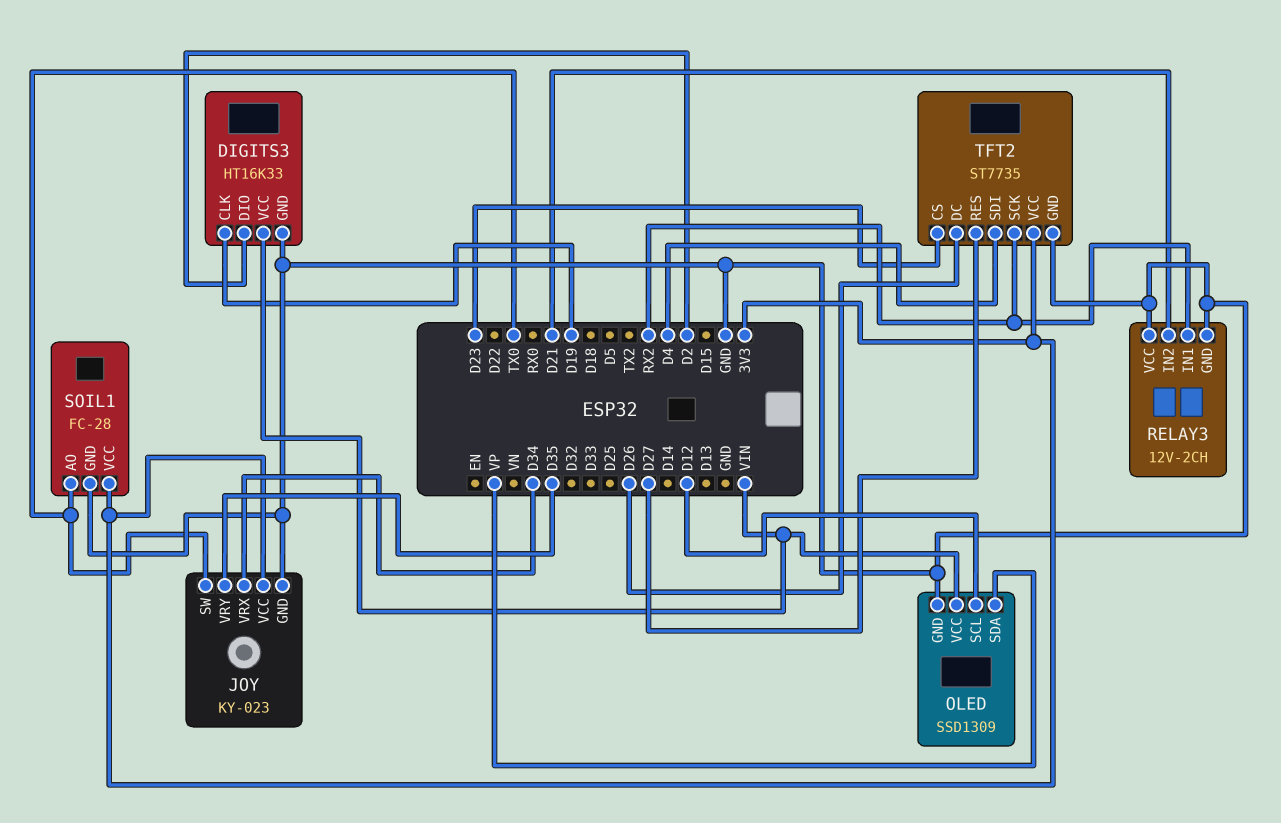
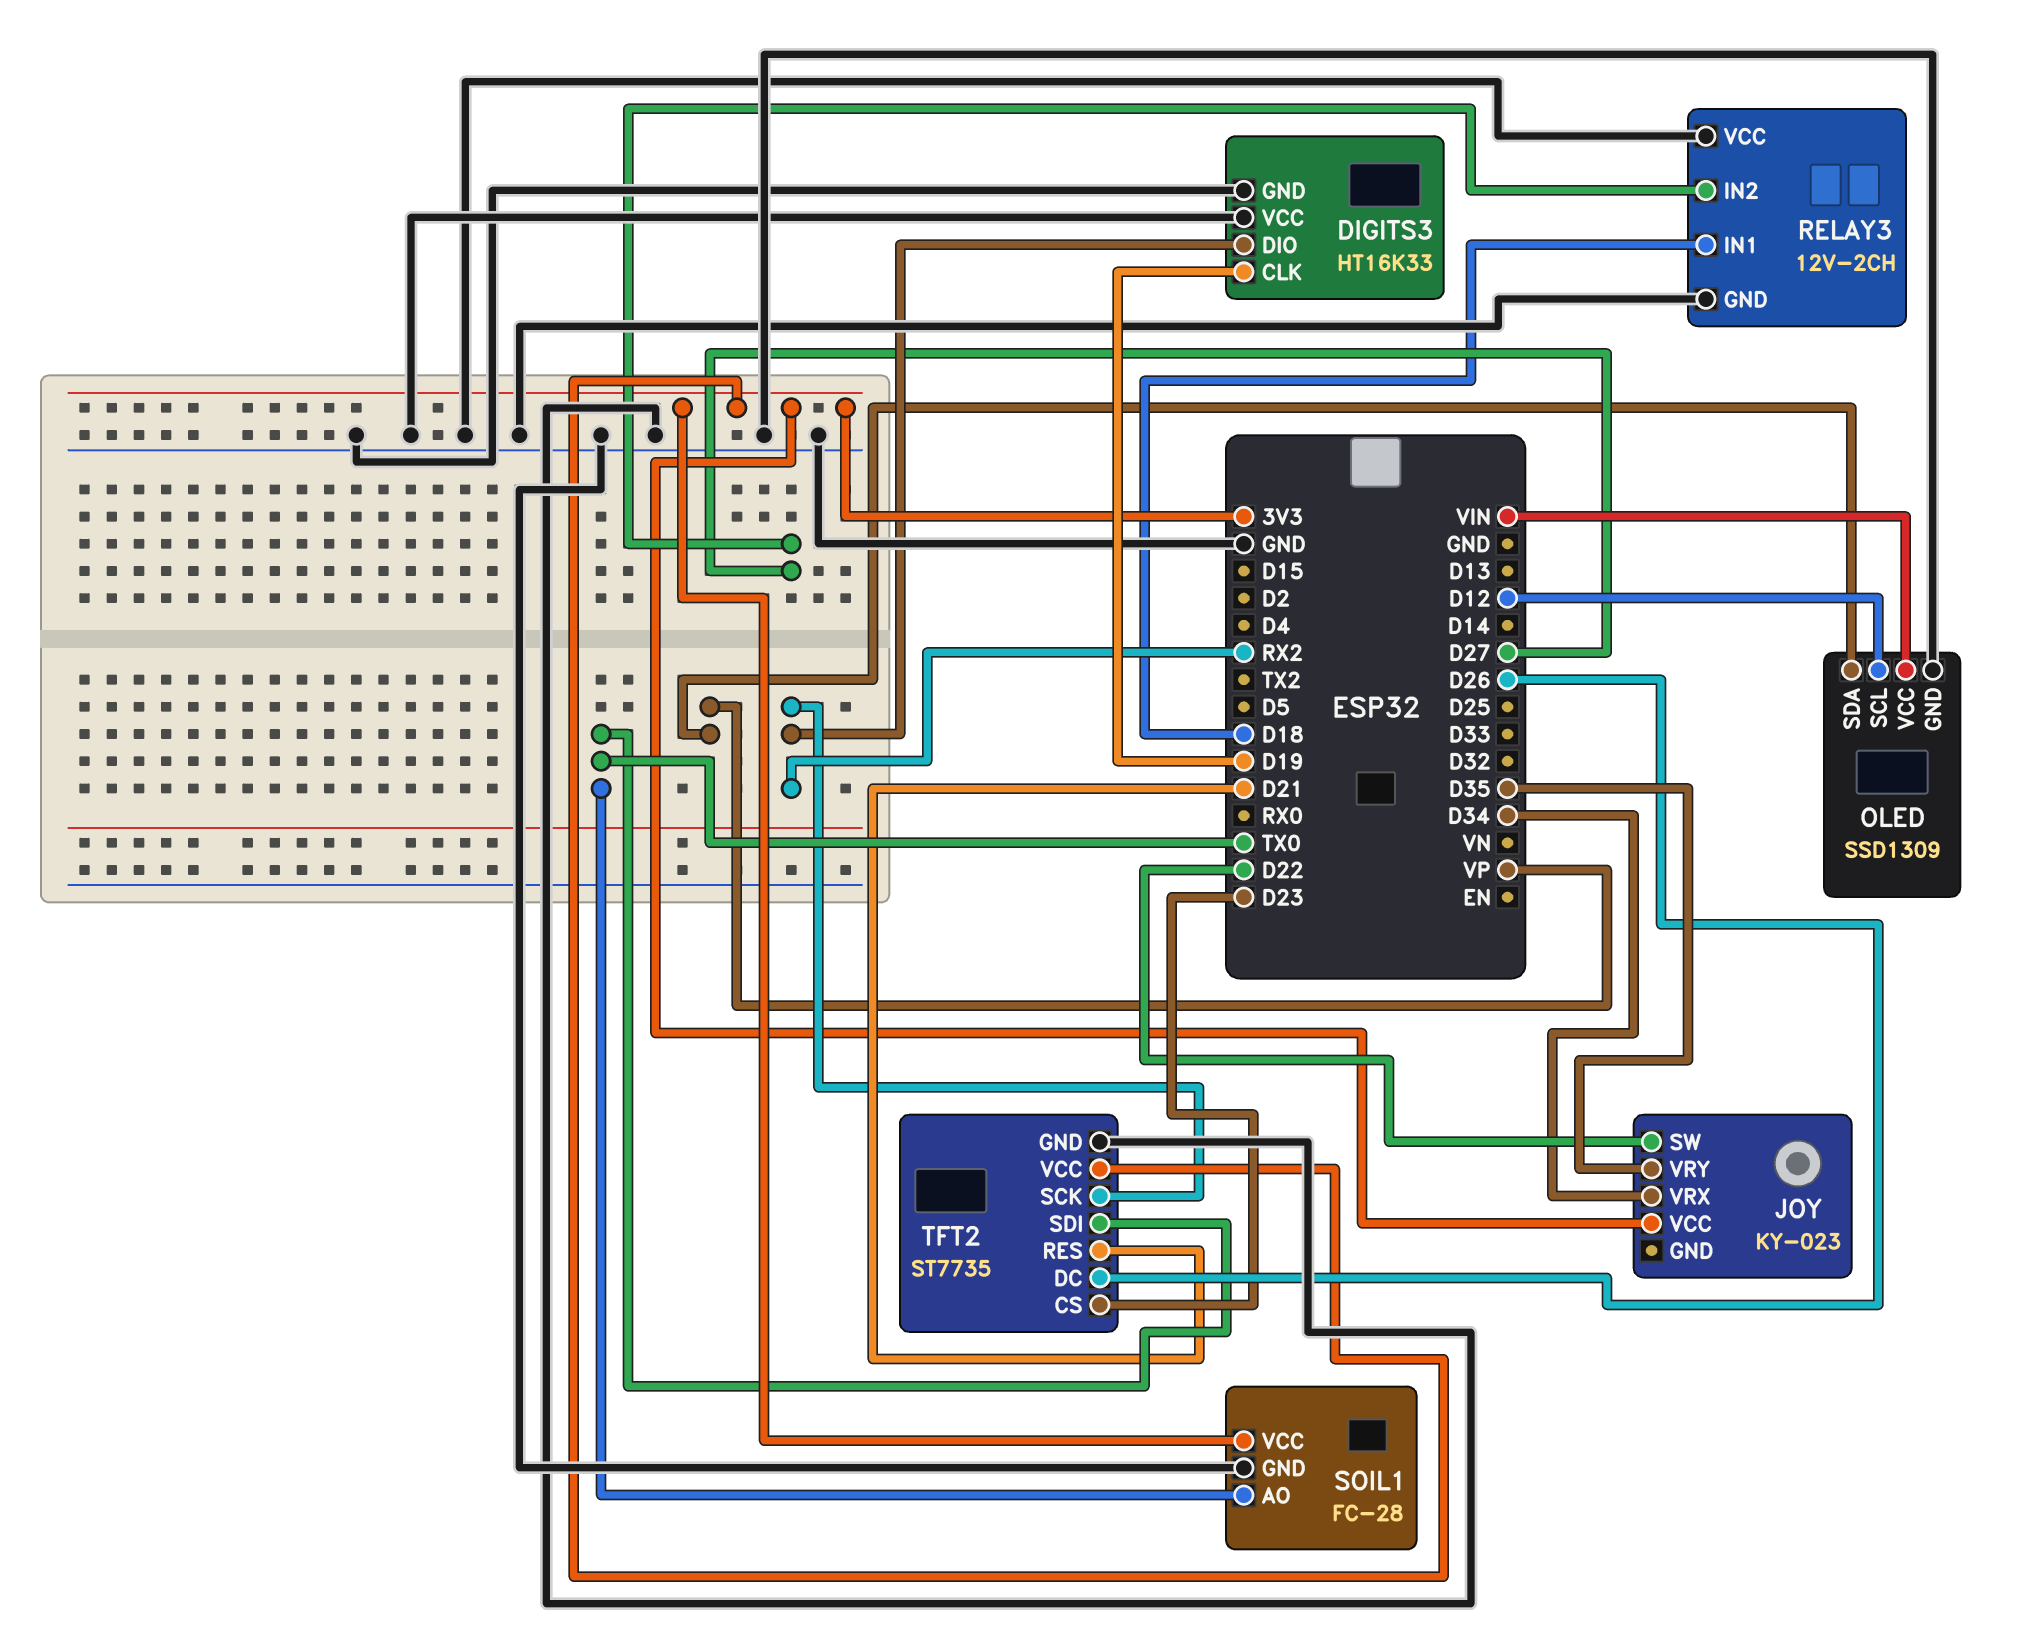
DIGITS3 pin DIO: D2 -> RX2
DIGITS3 pin VCC: VIN -> GND
JOY pin GND: GND -> none
JOY pin SW: TX0 -> D22
RELAY3 pin IN1: RX2 -> D18
RELAY3 pin IN2: D21 -> D27
TFT2 pin RES: D27 -> D21
TFT2 pin SDI: D4 -> TX0

